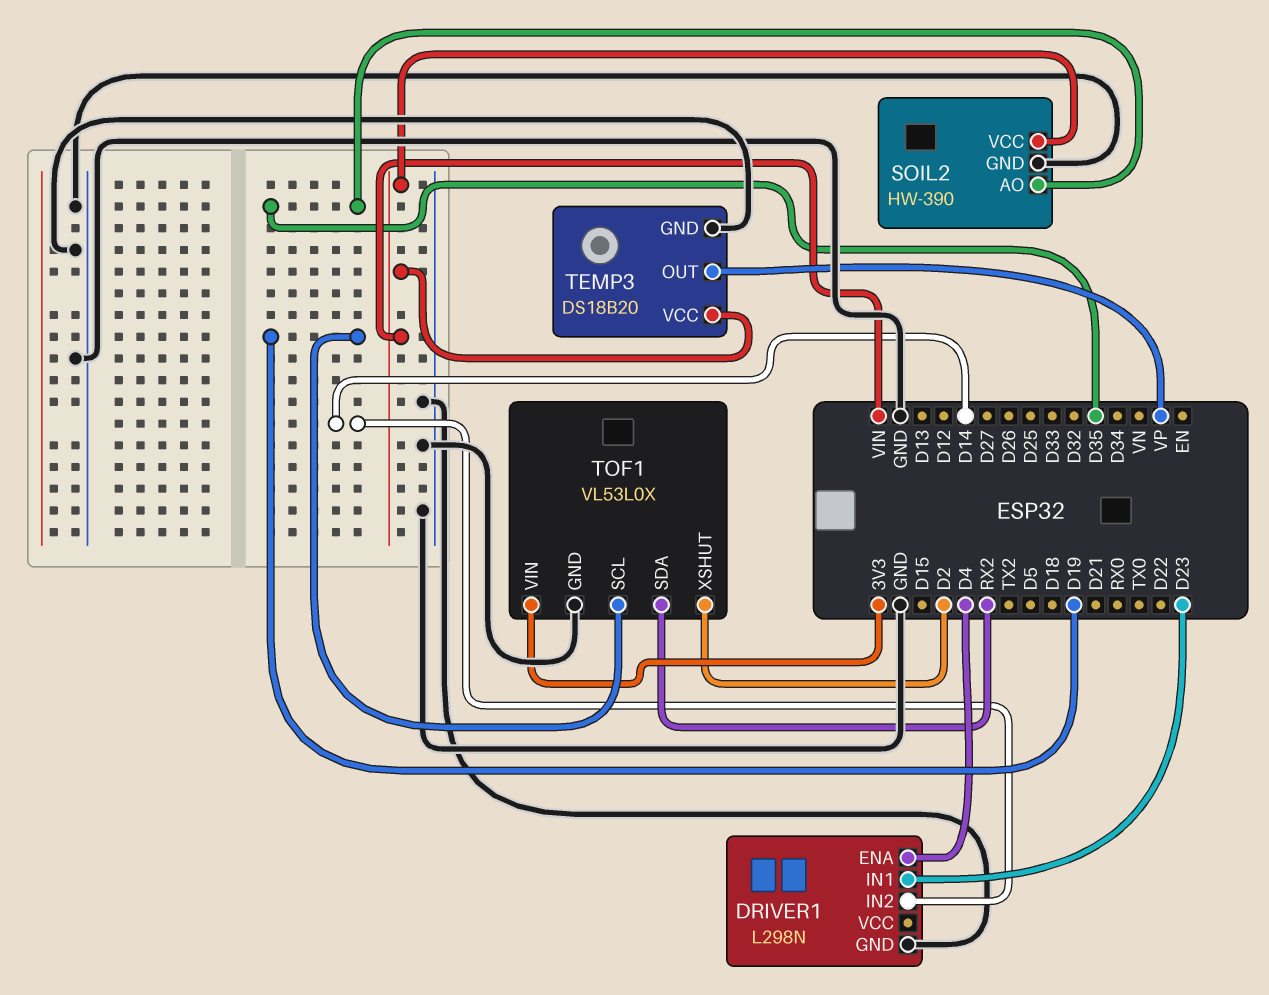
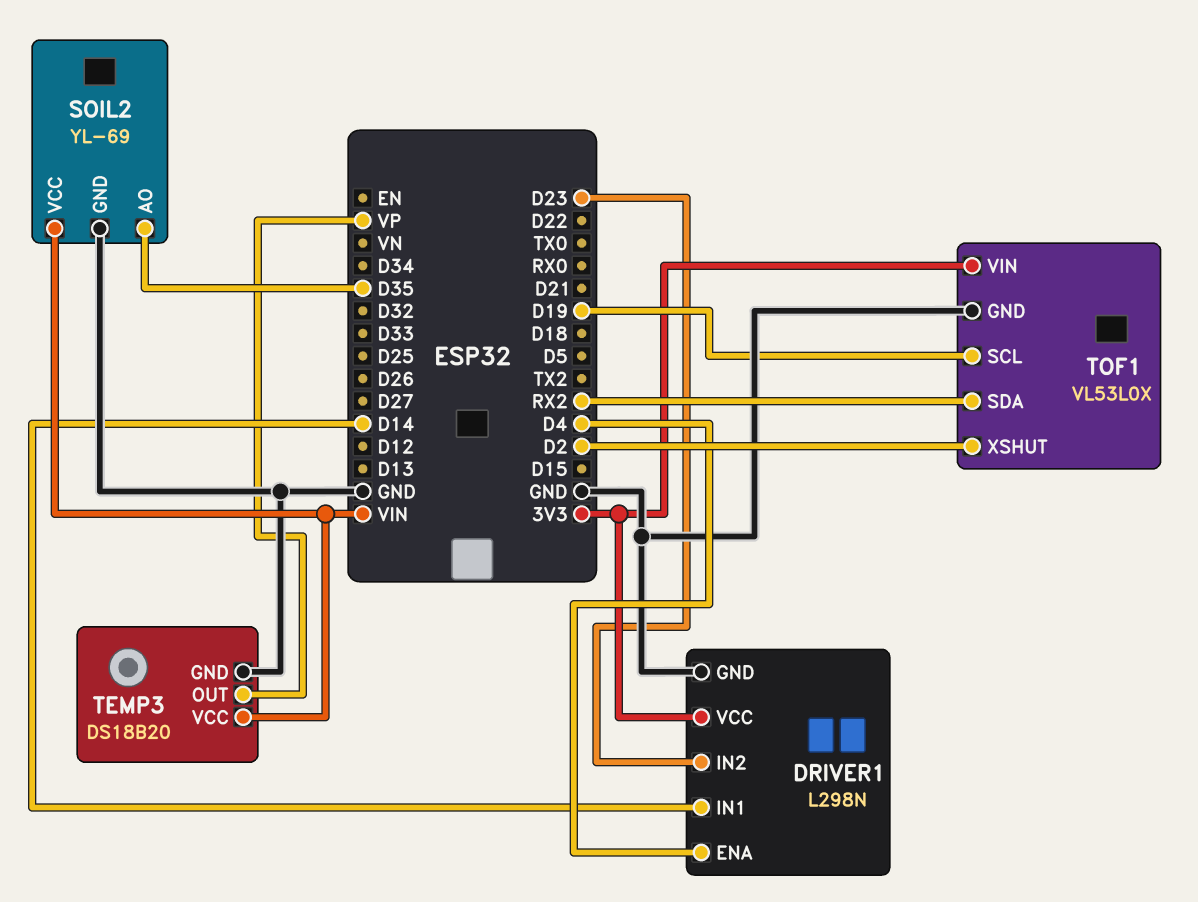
DRIVER1 pin IN1: D23 -> D14
DRIVER1 pin IN2: D14 -> D23
DRIVER1 pin VCC: none -> 3V3
SOIL2: HW-390 -> YL-69

